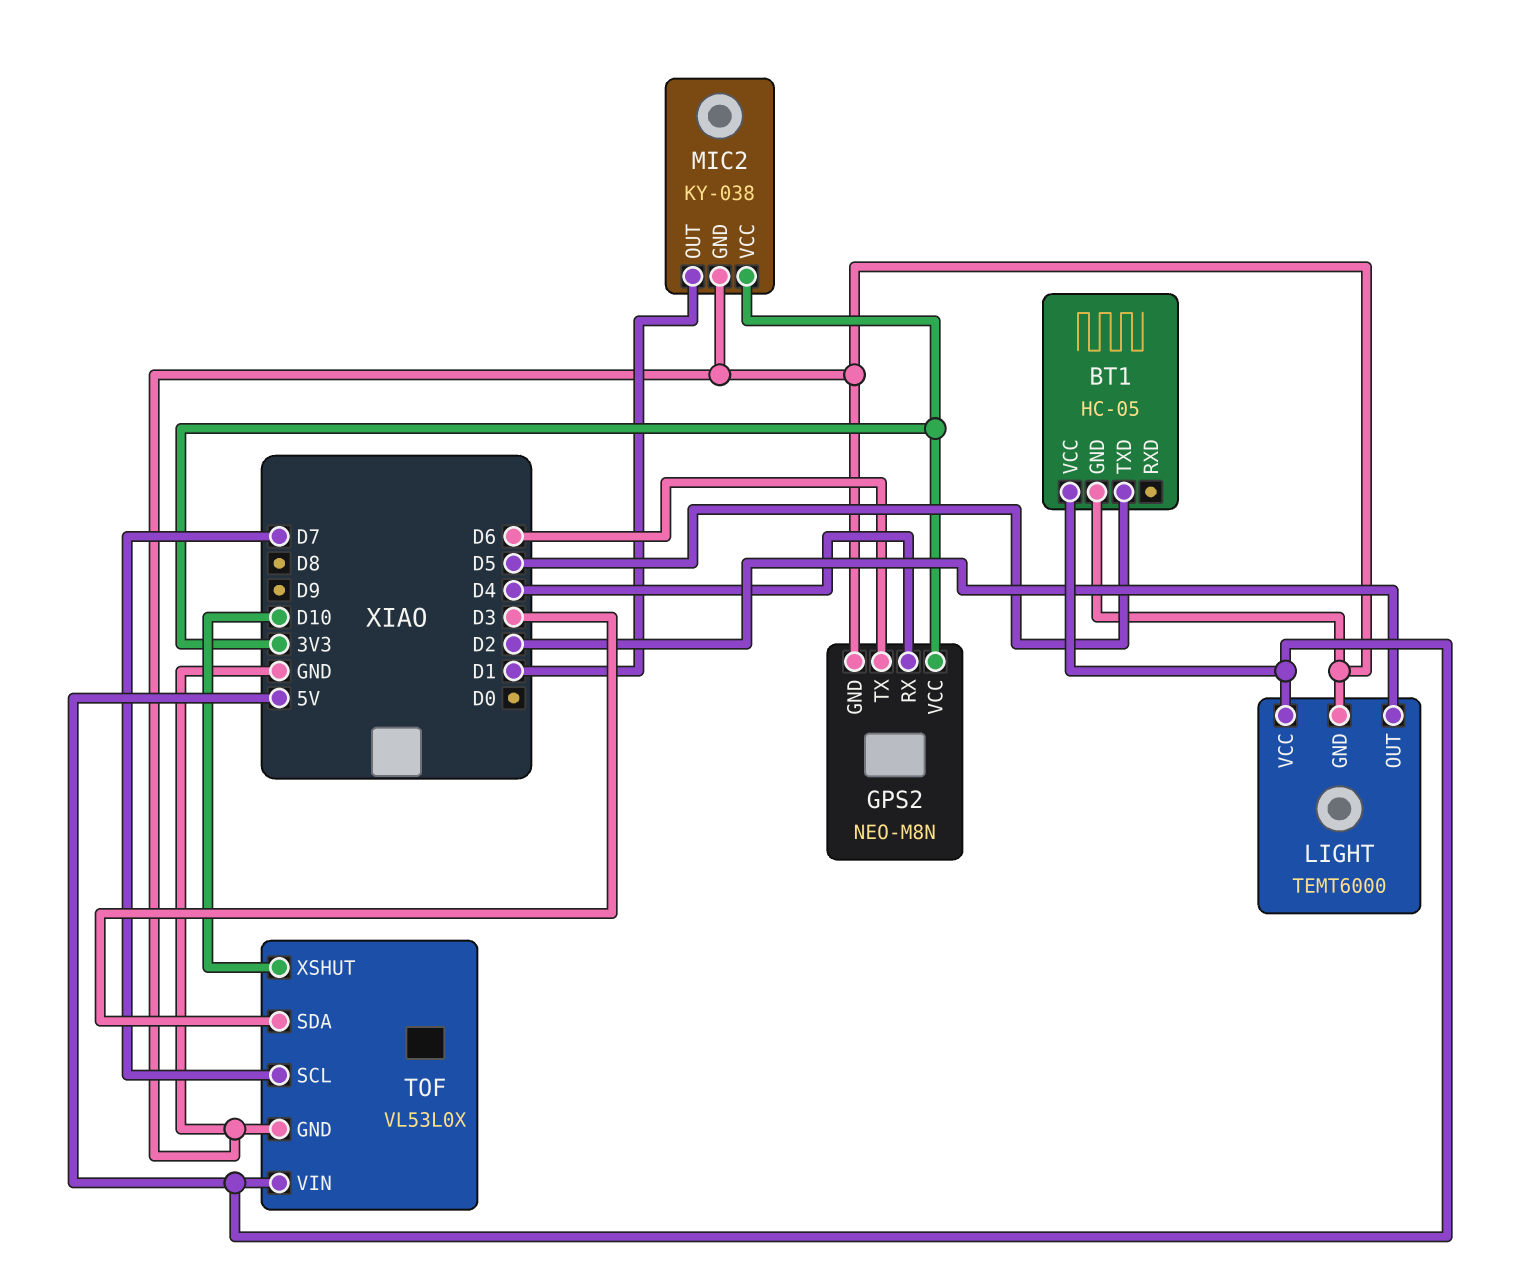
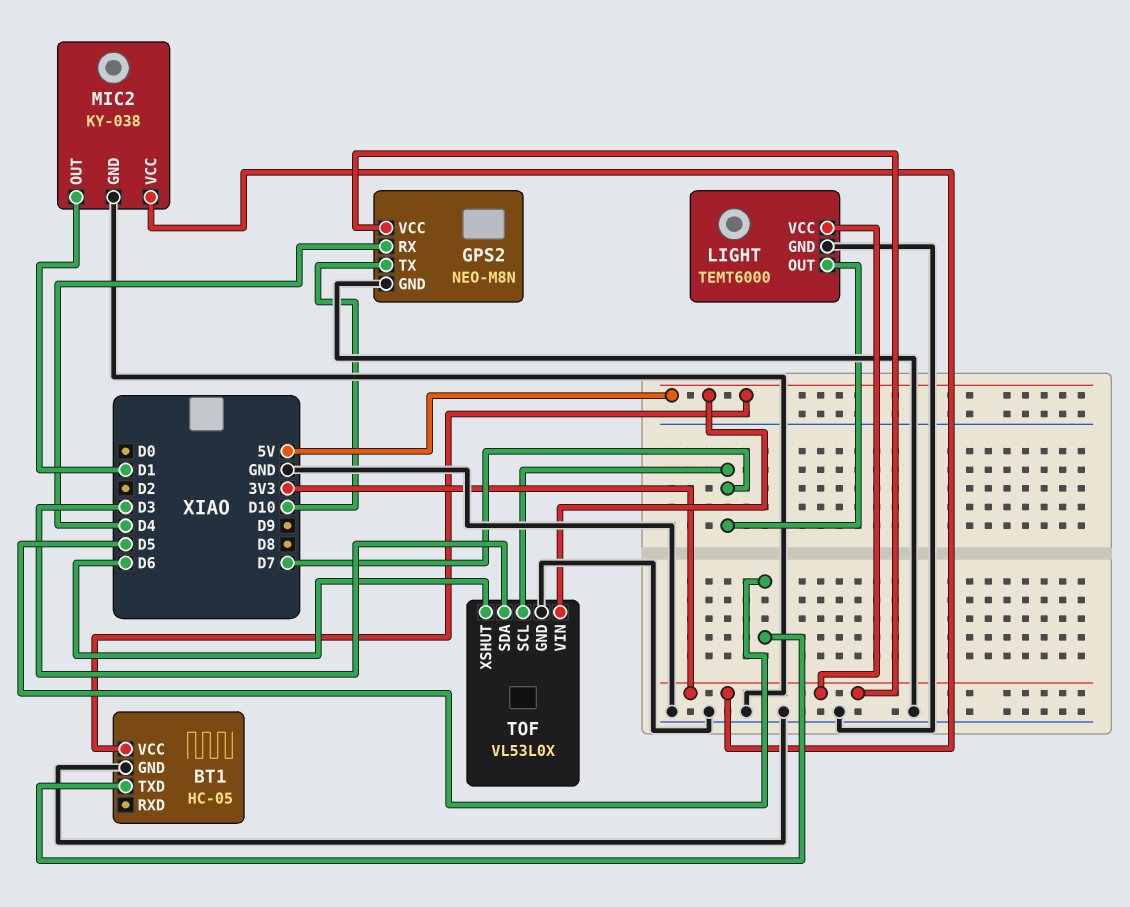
GPS2 pin TX: D6 -> D10
LIGHT pin OUT: D2 -> D7
LIGHT pin VCC: 5V -> 3V3
TOF pin XSHUT: D10 -> D6

